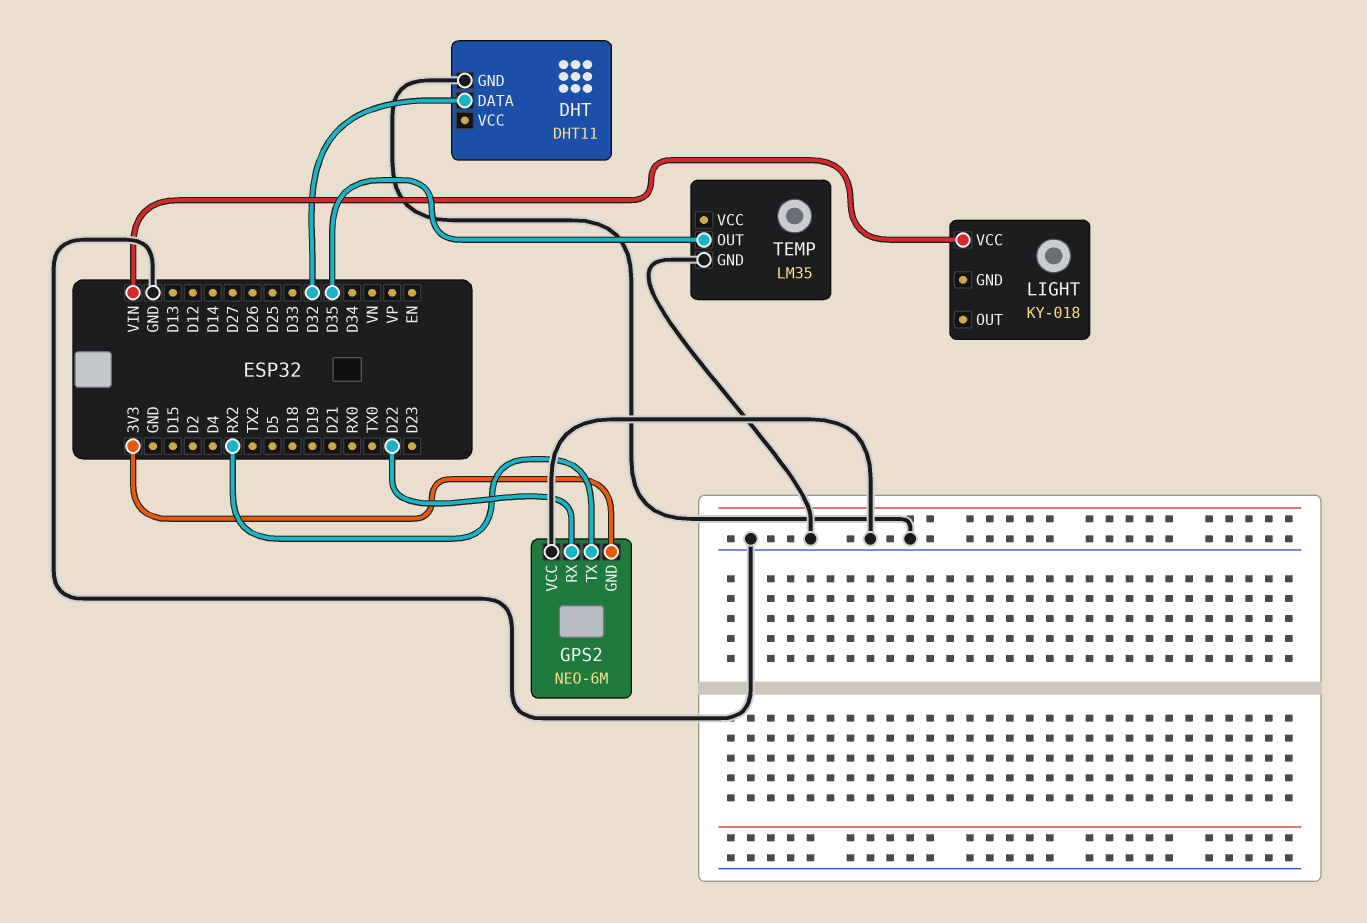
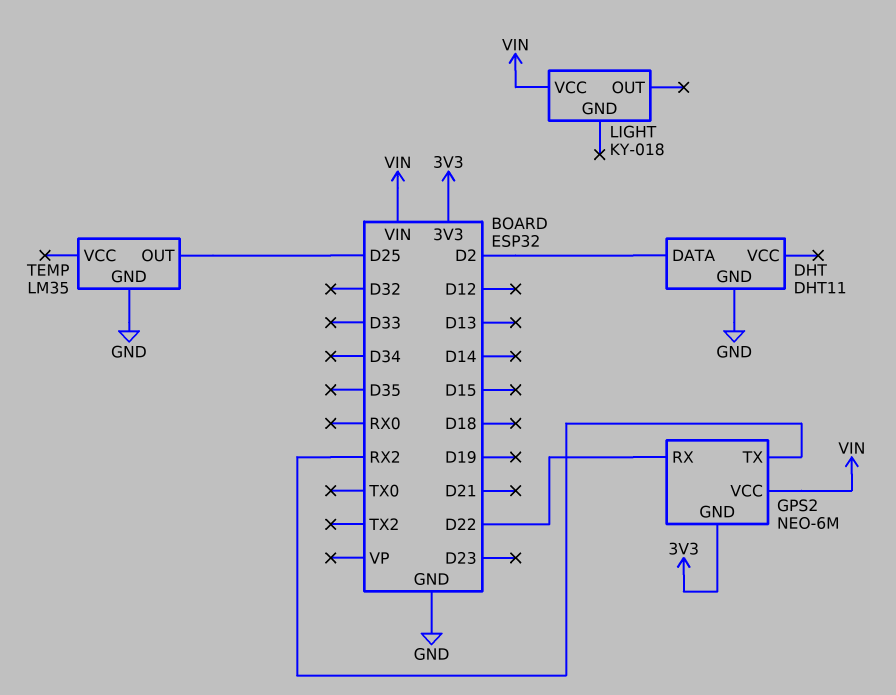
DHT pin DATA: D32 -> D2
GPS2 pin VCC: GND -> VIN
TEMP pin OUT: D35 -> D25

